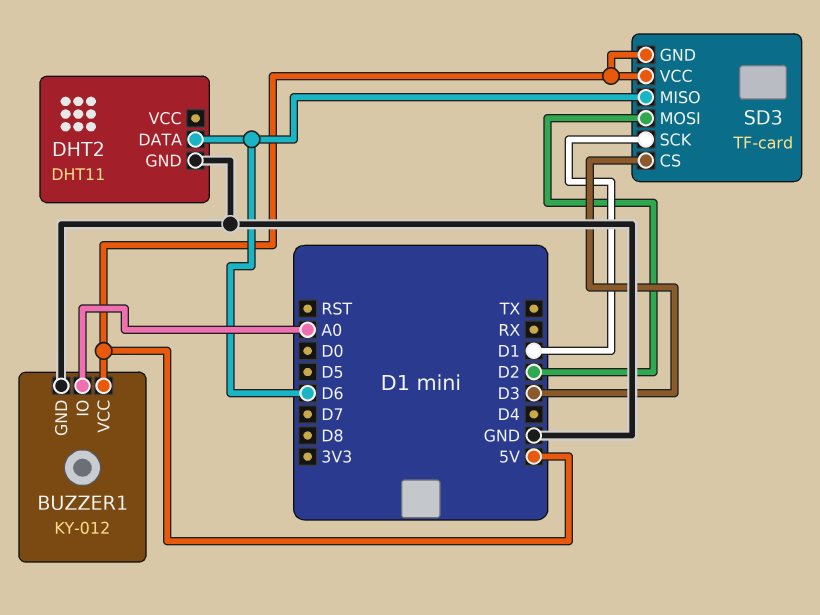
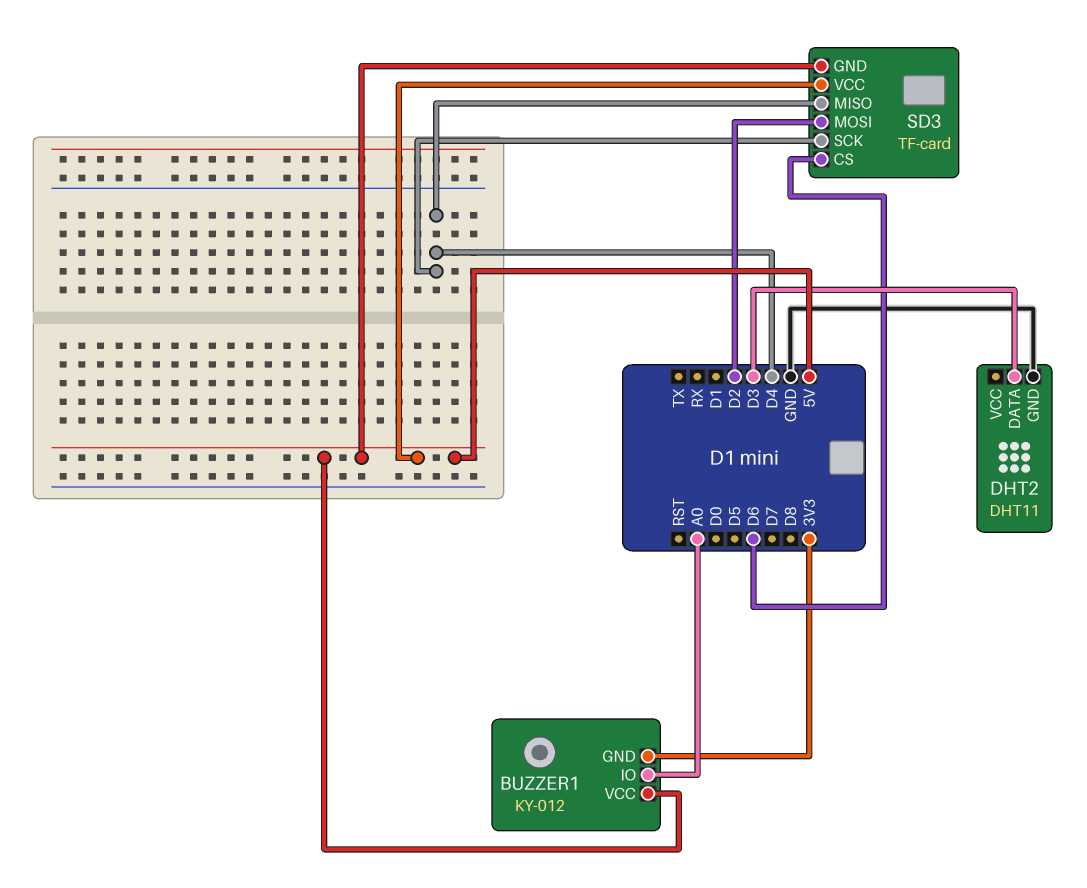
BUZZER1 pin GND: GND -> 3V3
DHT2 pin DATA: D6 -> D3
SD3 pin CS: D3 -> D6
SD3 pin MISO: D6 -> D4
SD3 pin SCK: D1 -> D4

